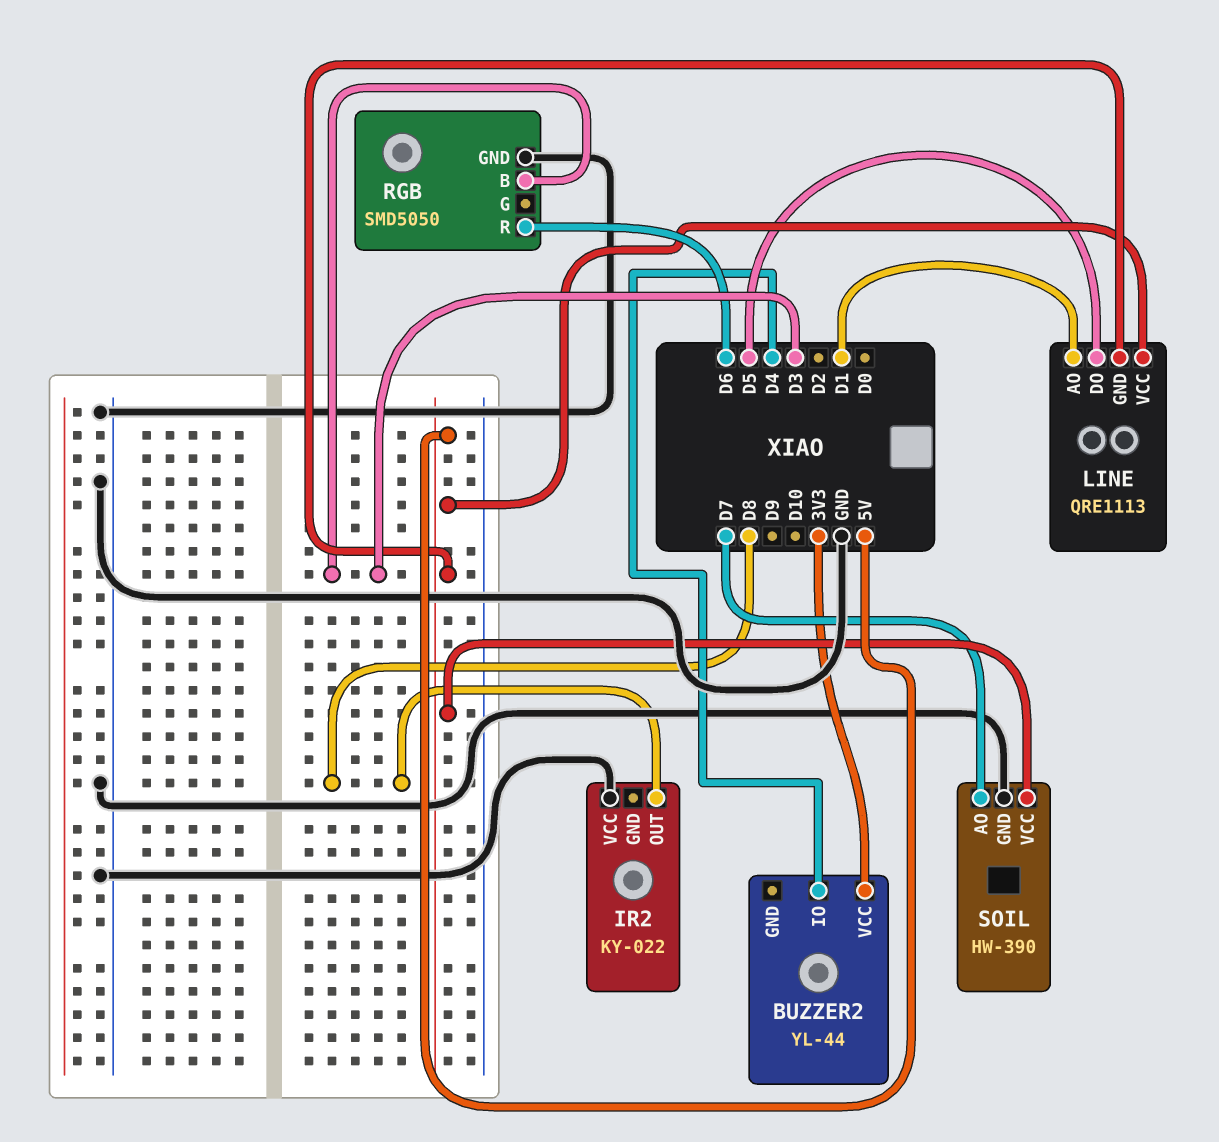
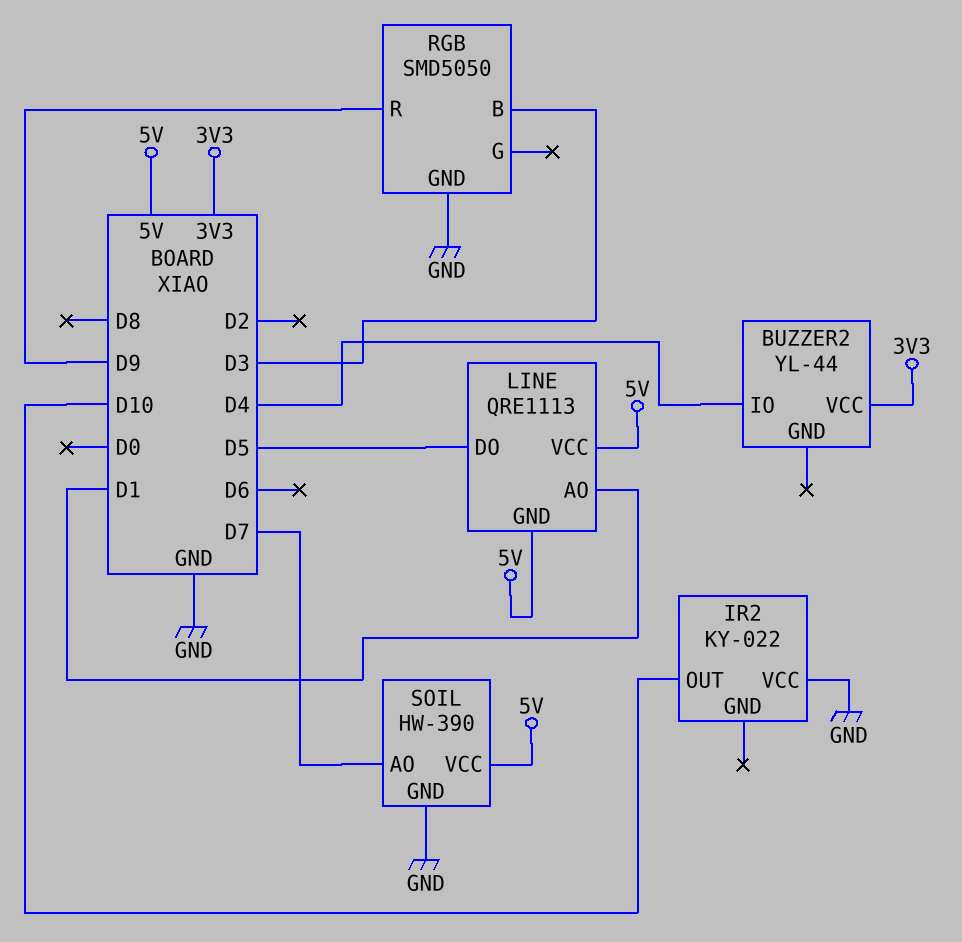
IR2 pin OUT: D8 -> D10
RGB pin R: D6 -> D9

